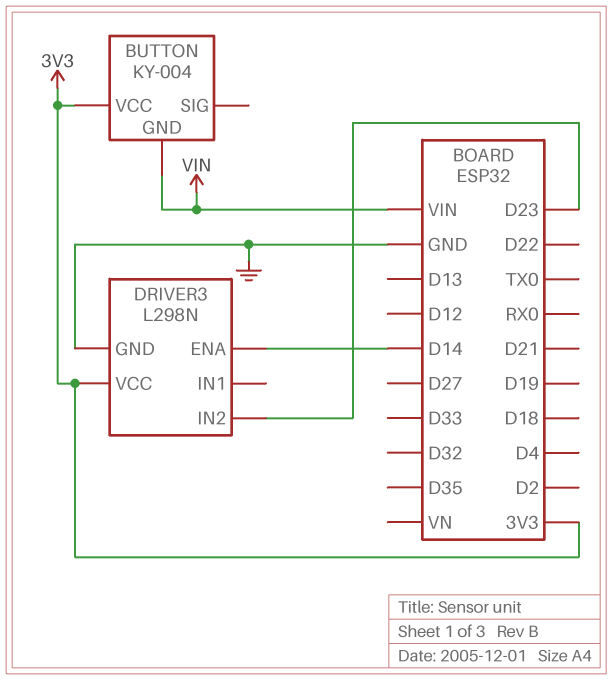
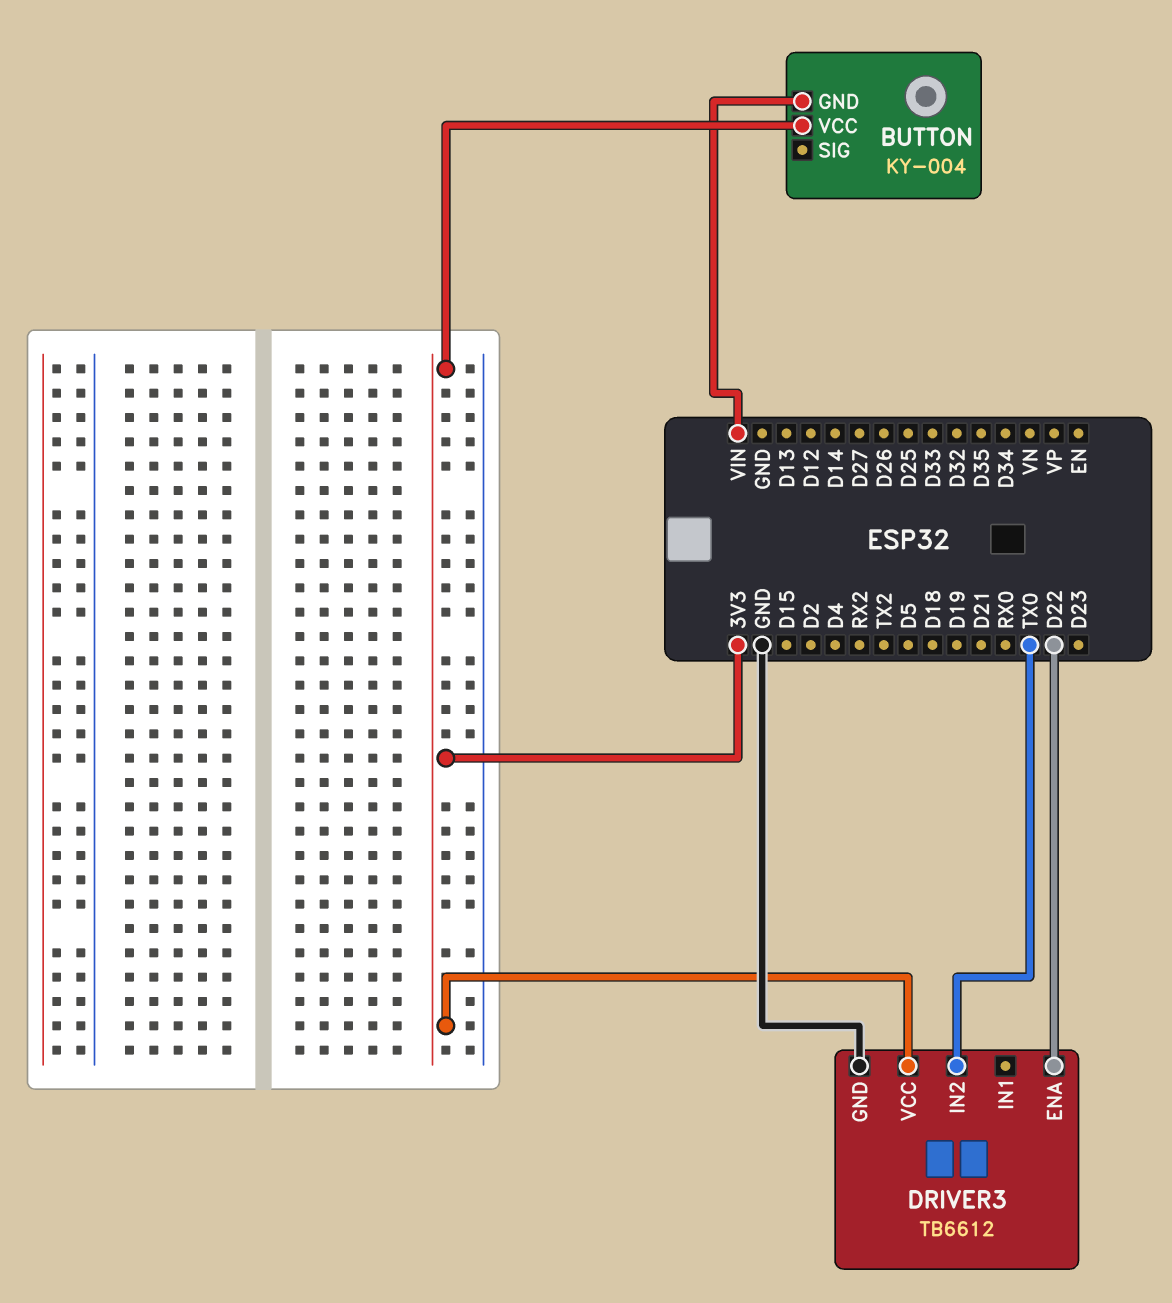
DRIVER3: L298N -> TB6612
DRIVER3 pin ENA: D14 -> D22
DRIVER3 pin IN2: D23 -> TX0

